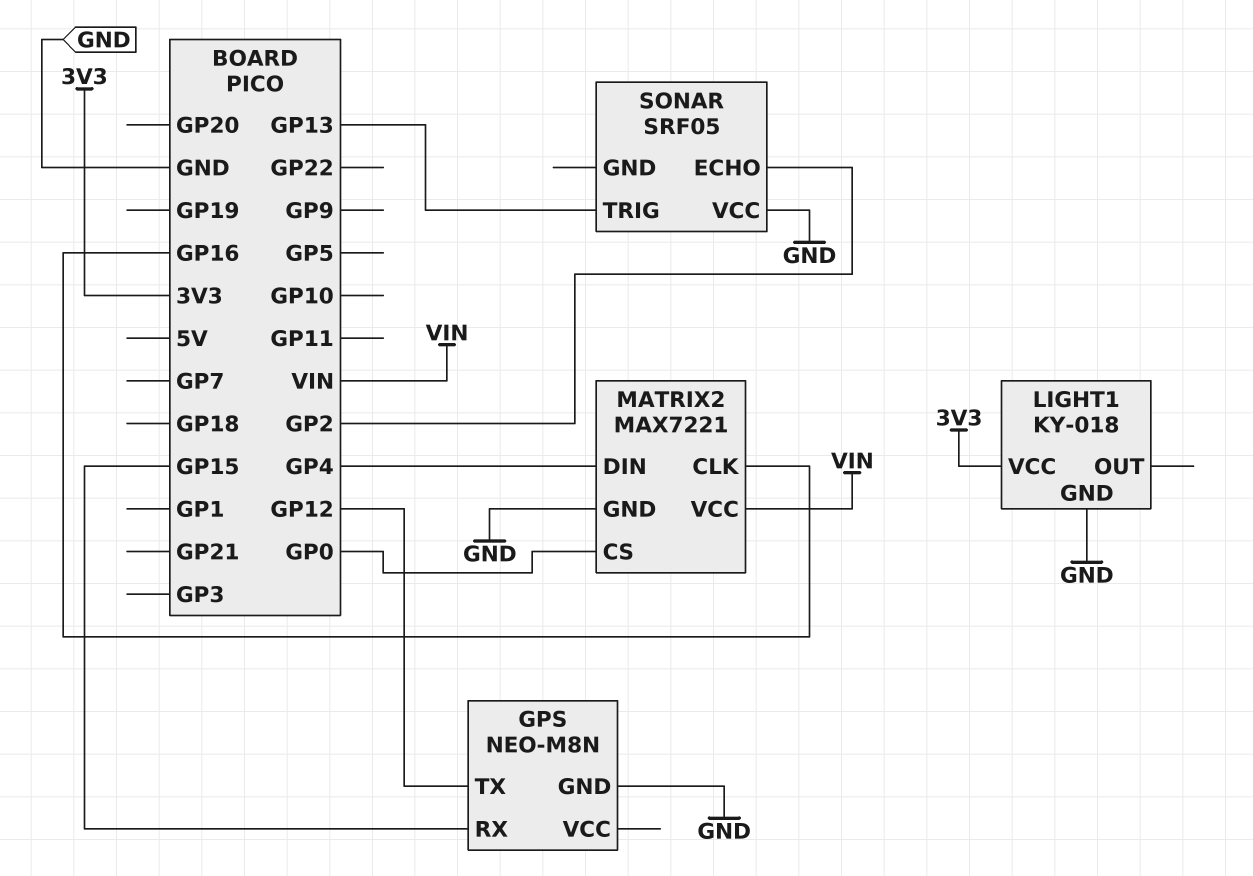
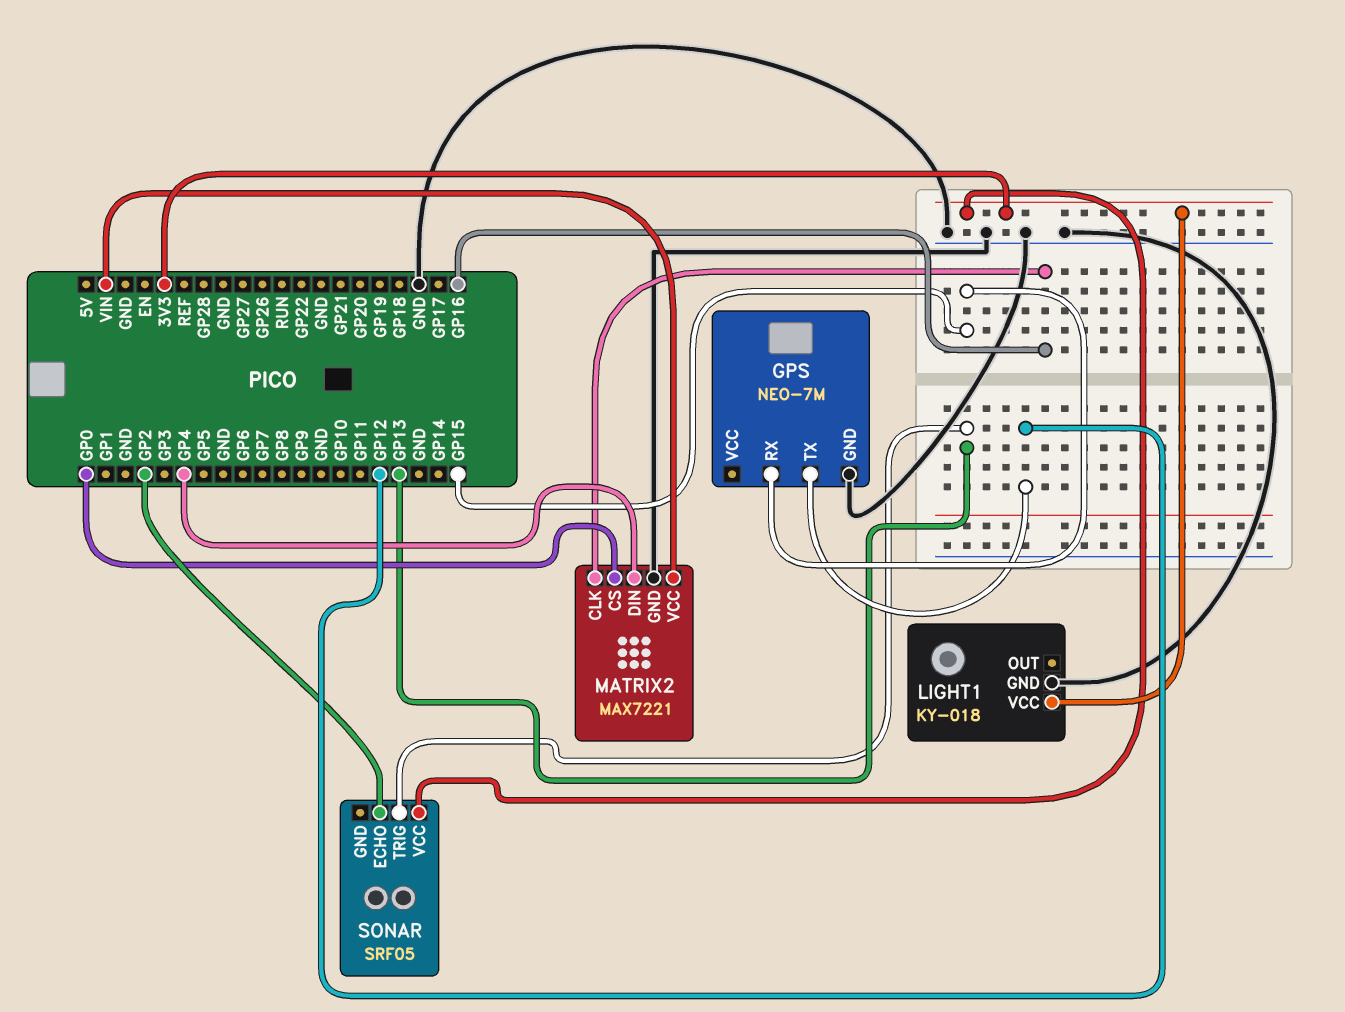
GPS: NEO-M8N -> NEO-7M
SONAR pin VCC: GND -> 3V3

